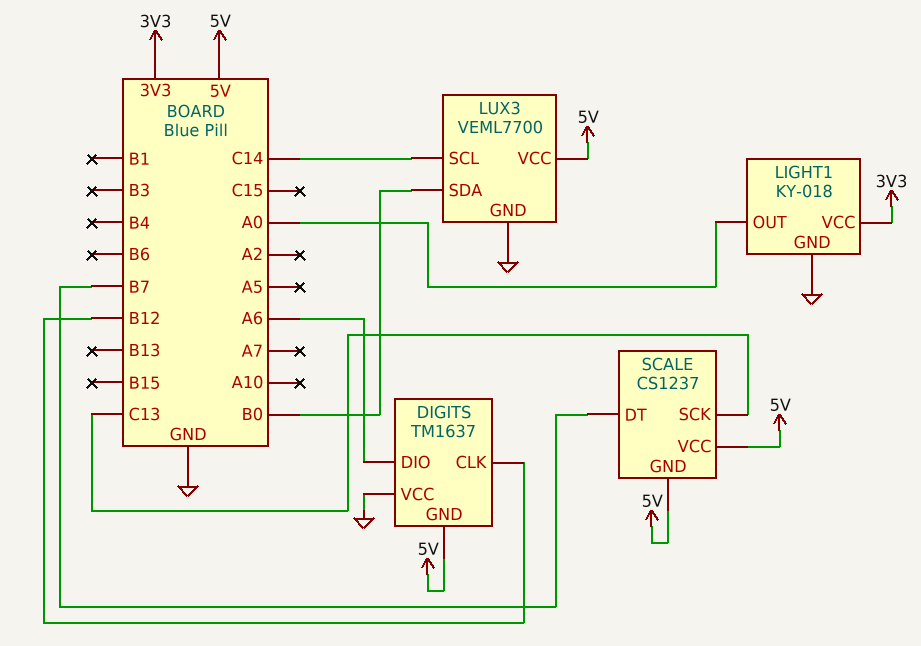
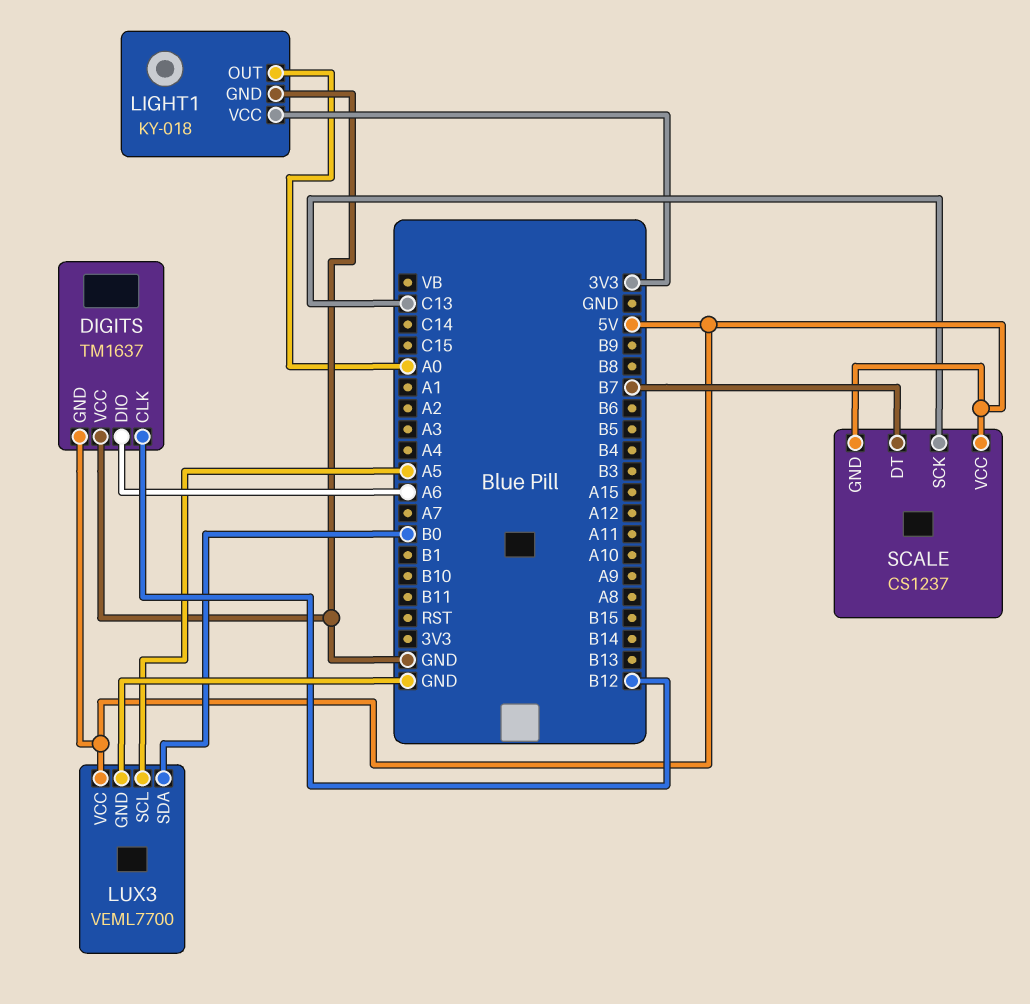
LUX3 pin SCL: C14 -> A5

